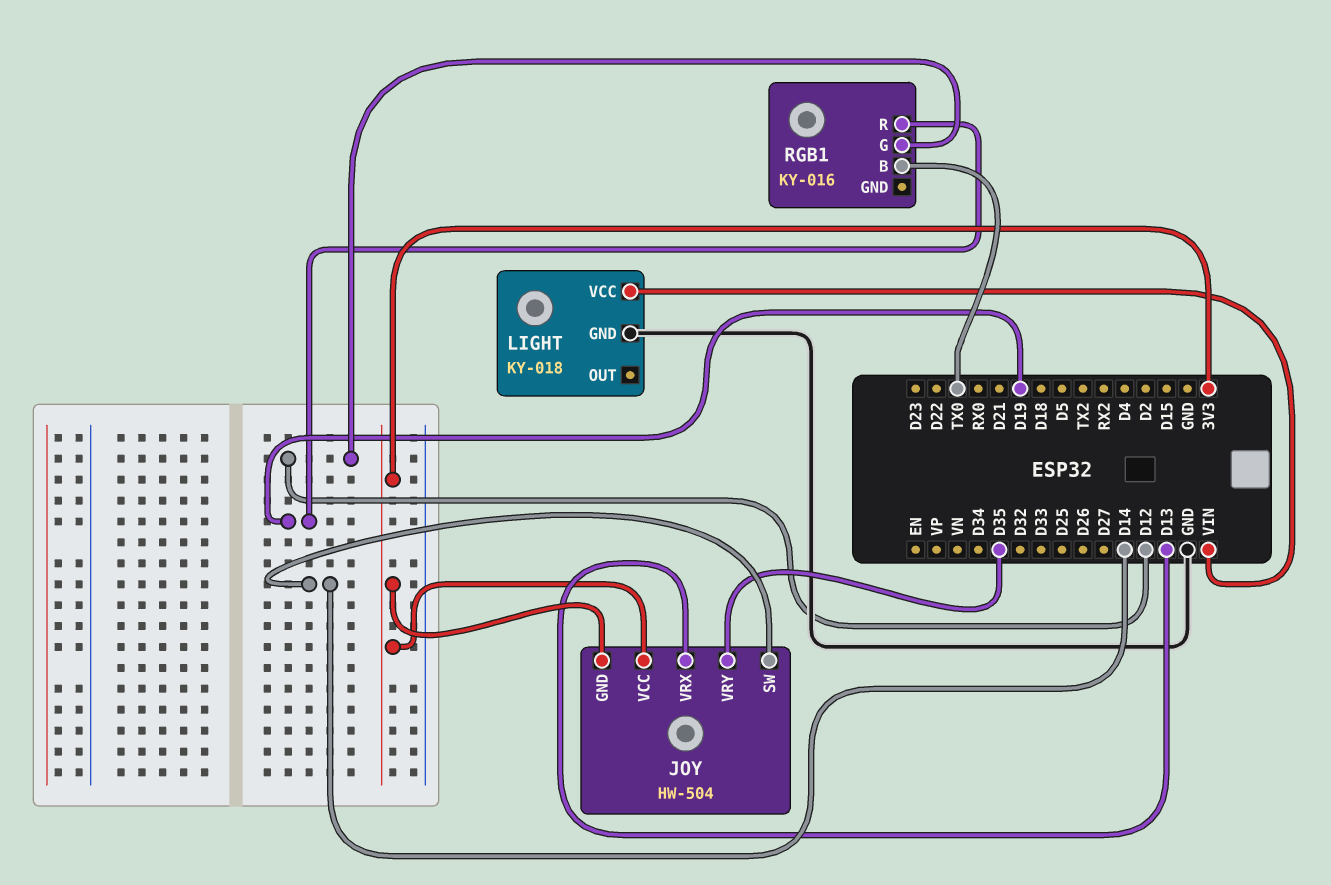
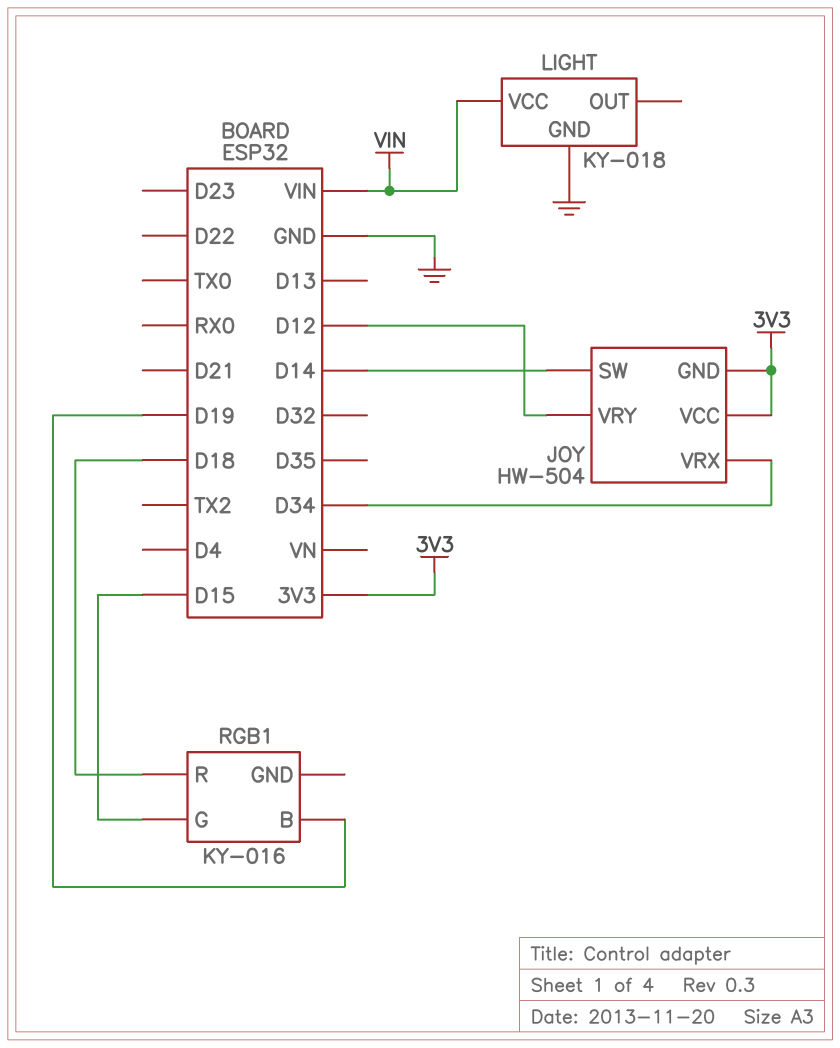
JOY pin VRX: D13 -> D34
JOY pin VRY: D35 -> D12
RGB1 pin B: TX0 -> D19
RGB1 pin G: D12 -> D15
RGB1 pin R: D19 -> D18

